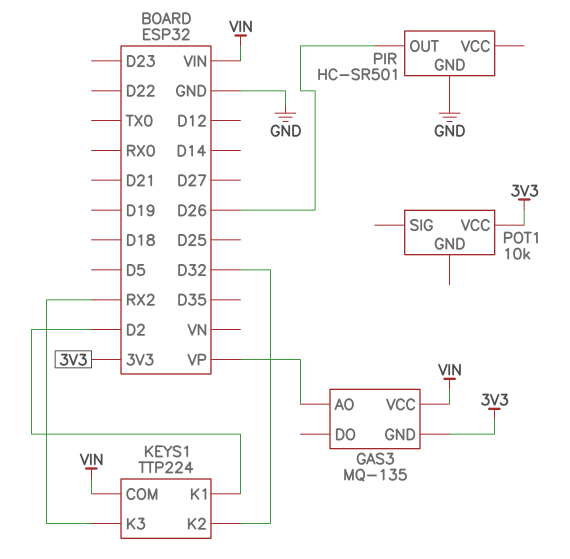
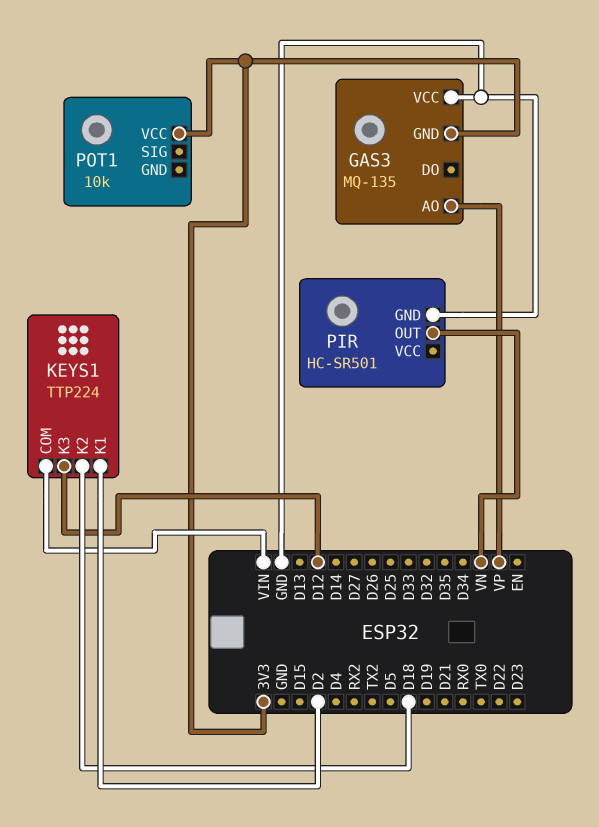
GAS3 pin VCC: VIN -> GND
KEYS1 pin K2: D32 -> D18
KEYS1 pin K3: RX2 -> D12
PIR pin OUT: D26 -> VN

